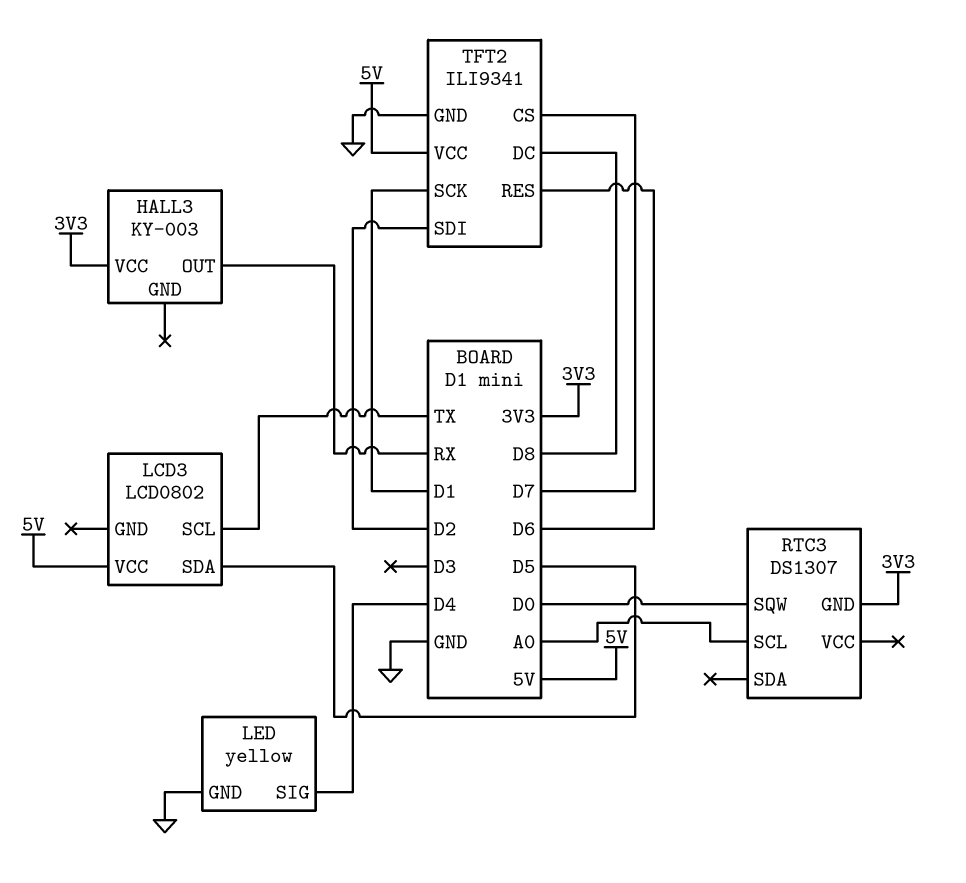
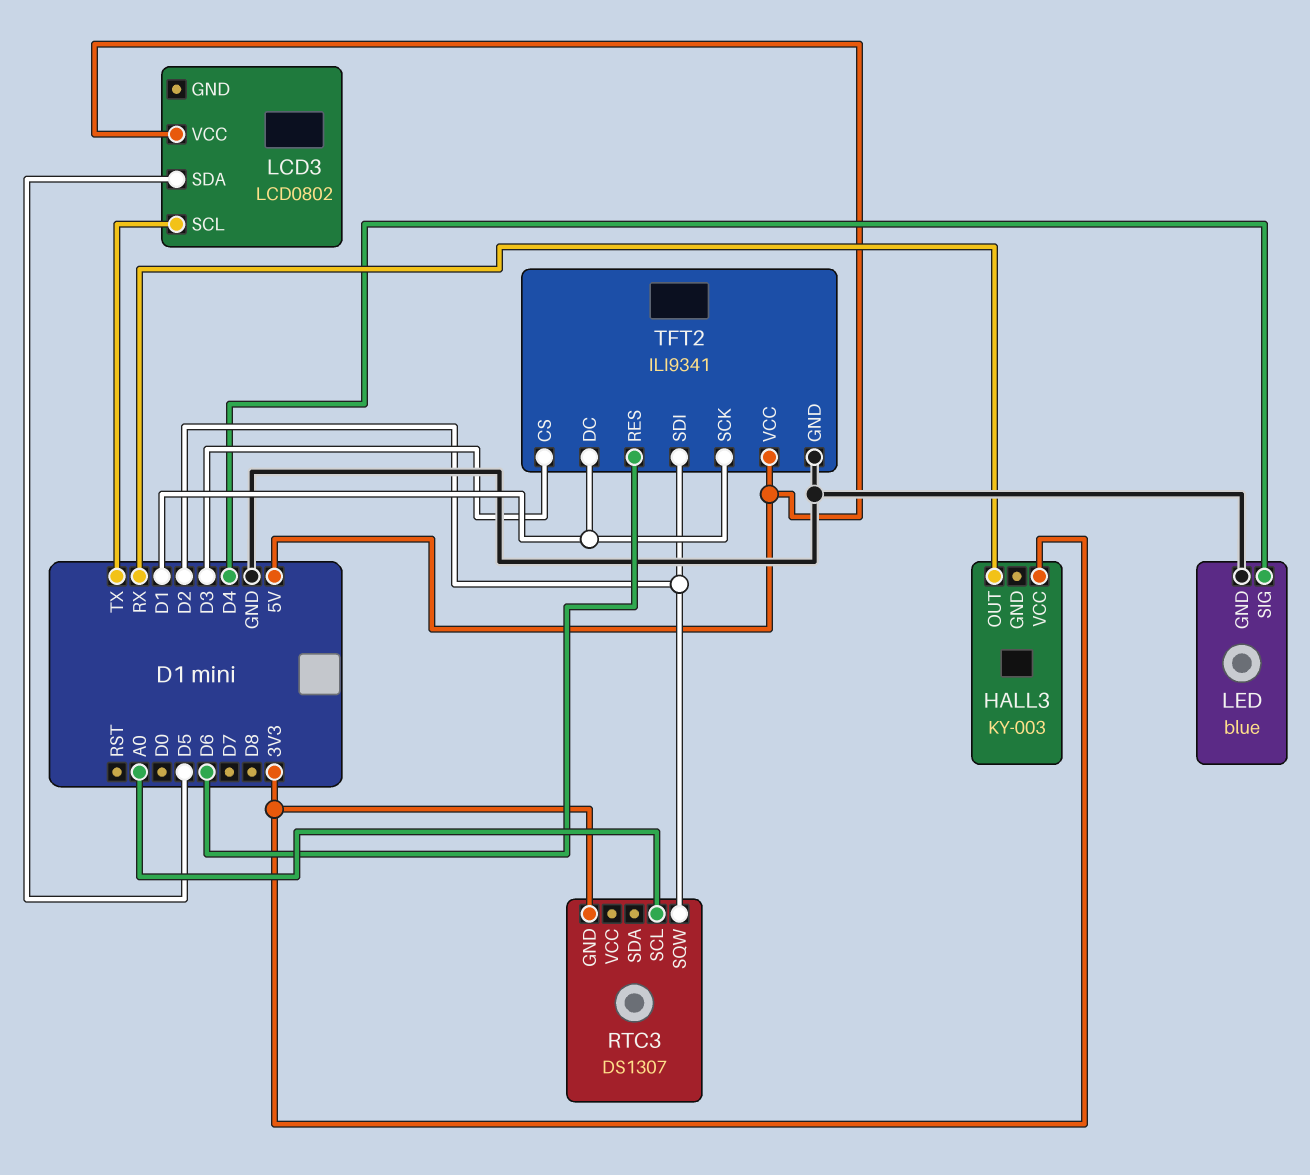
LED: yellow -> blue
RTC3 pin SQW: D0 -> D2
TFT2 pin CS: D7 -> D3
TFT2 pin DC: D8 -> D1

